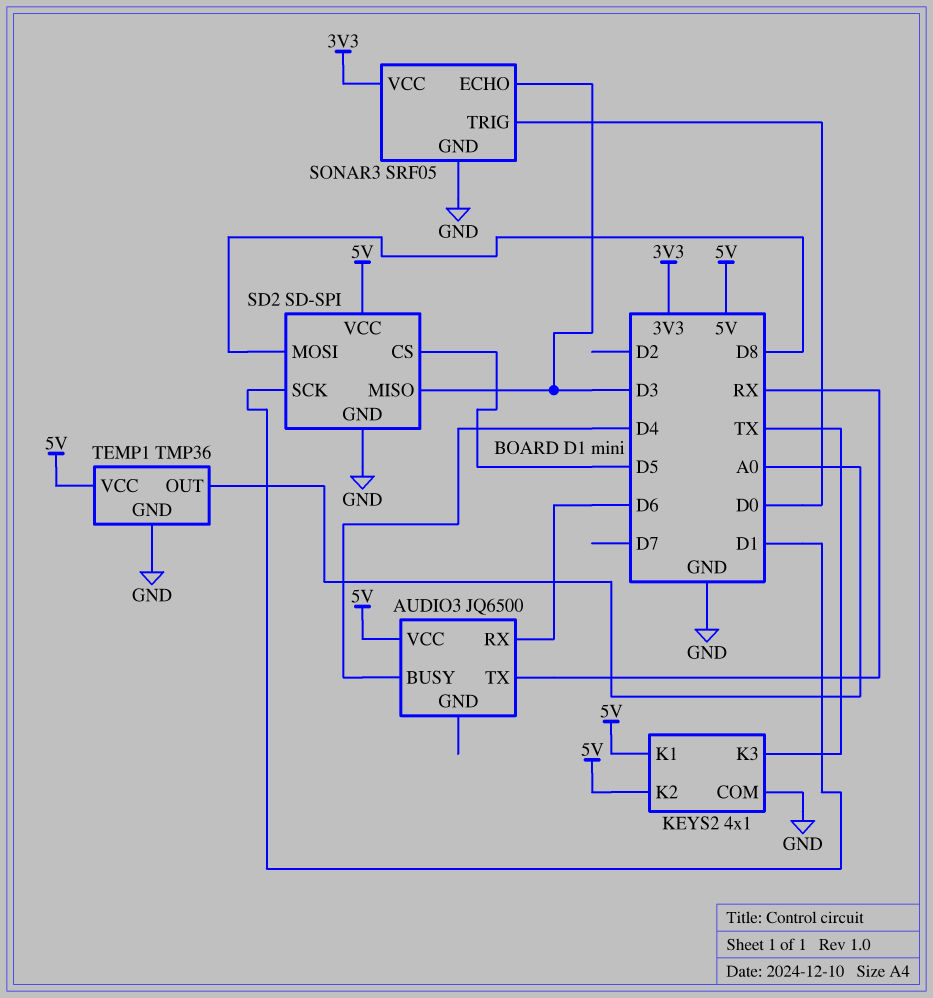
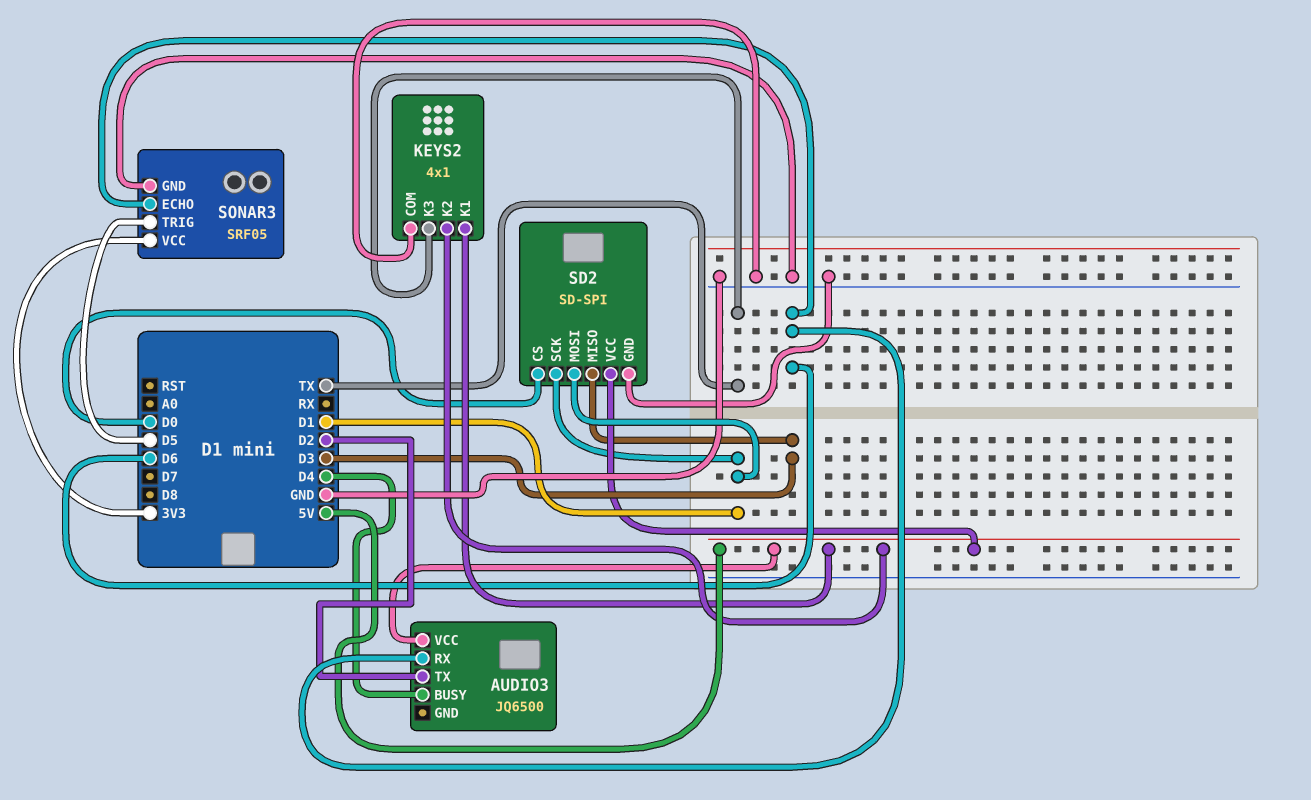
AUDIO3 pin TX: RX -> D2
SD2 pin CS: D5 -> D0
SD2 pin MOSI: D8 -> D1
SONAR3 pin ECHO: D3 -> D6
SONAR3 pin TRIG: D0 -> D5
TEMP1: TMP36 -> none
TEMP1 pin GND: GND -> none
TEMP1 pin OUT: A0 -> none
TEMP1 pin VCC: 5V -> none

